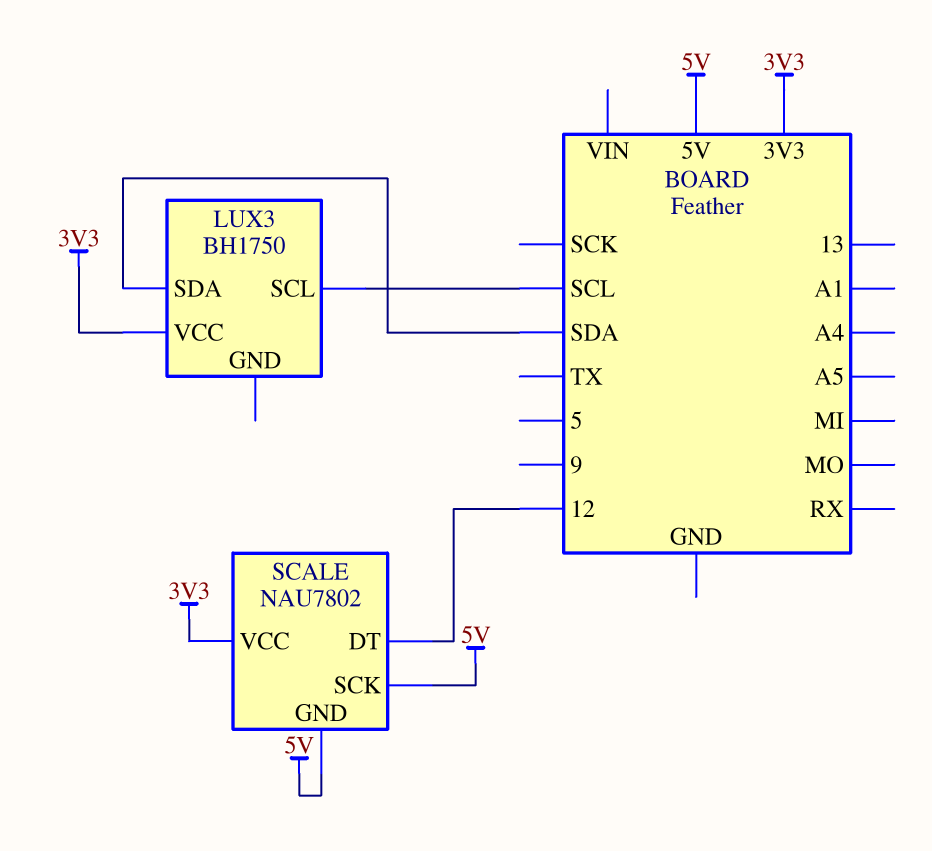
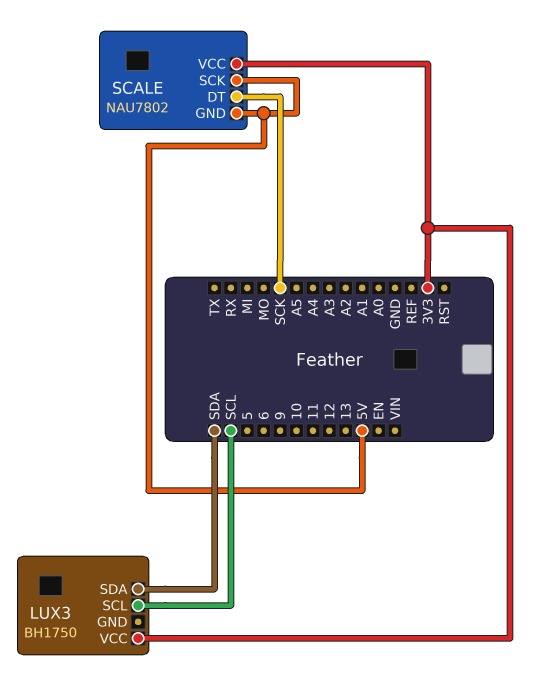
SCALE pin DT: 12 -> SCK

